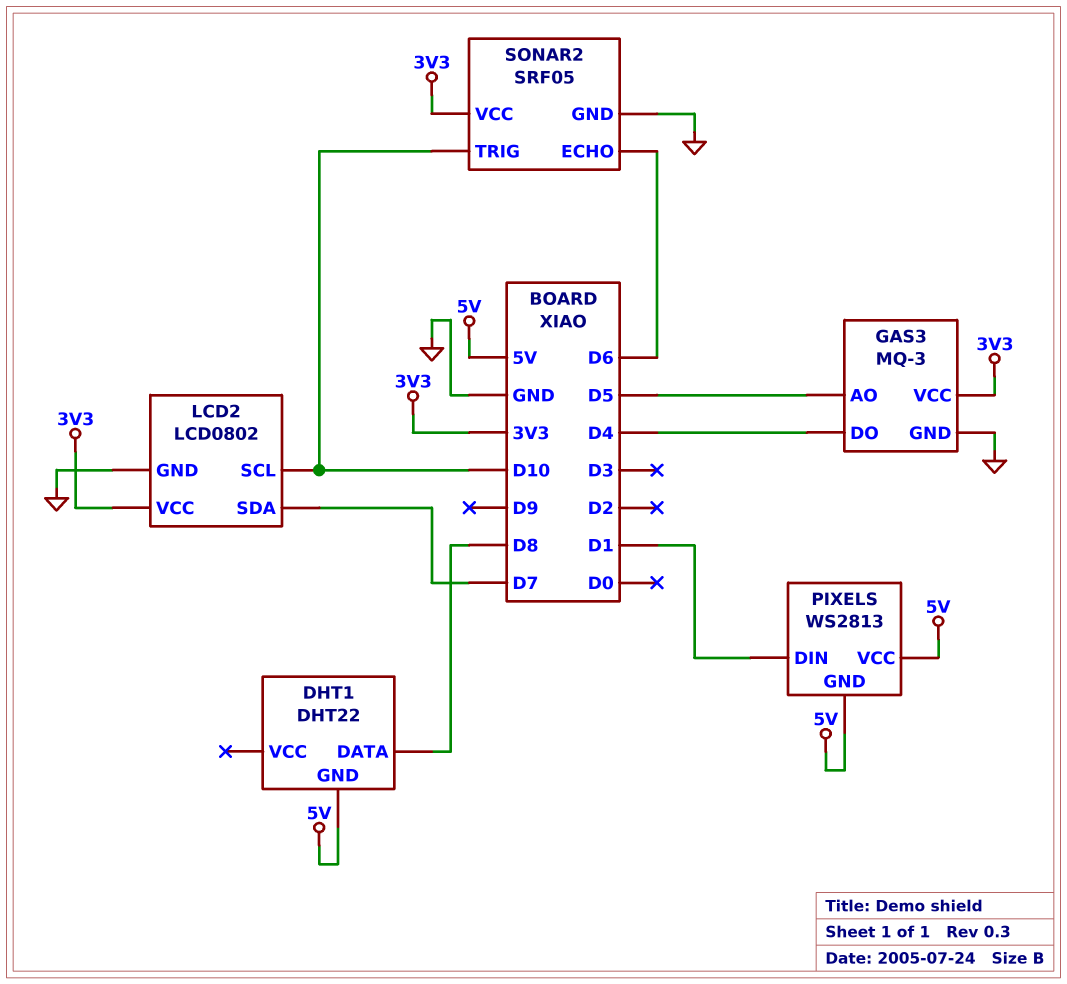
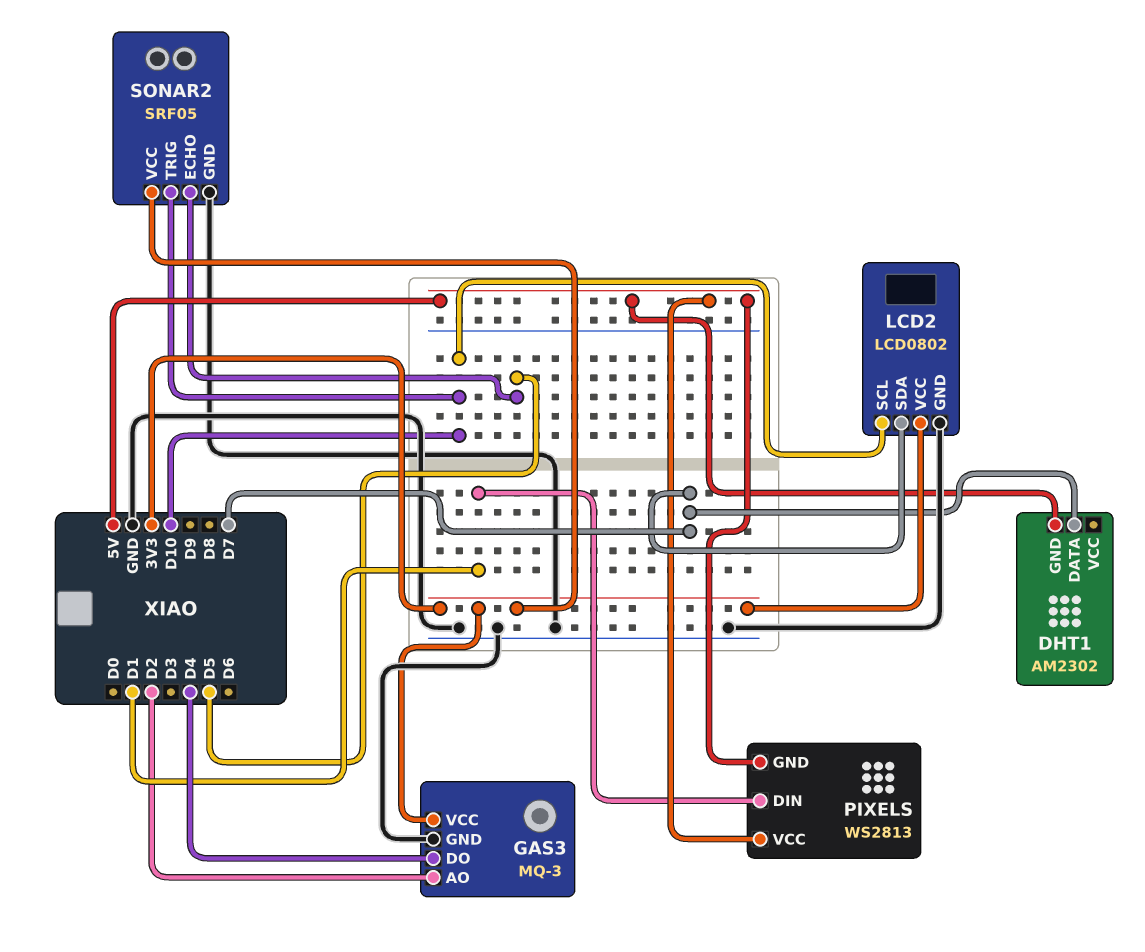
DHT1: DHT22 -> AM2302
DHT1 pin DATA: D8 -> D7
GAS3 pin AO: D5 -> D2
SONAR2 pin ECHO: D6 -> D5

